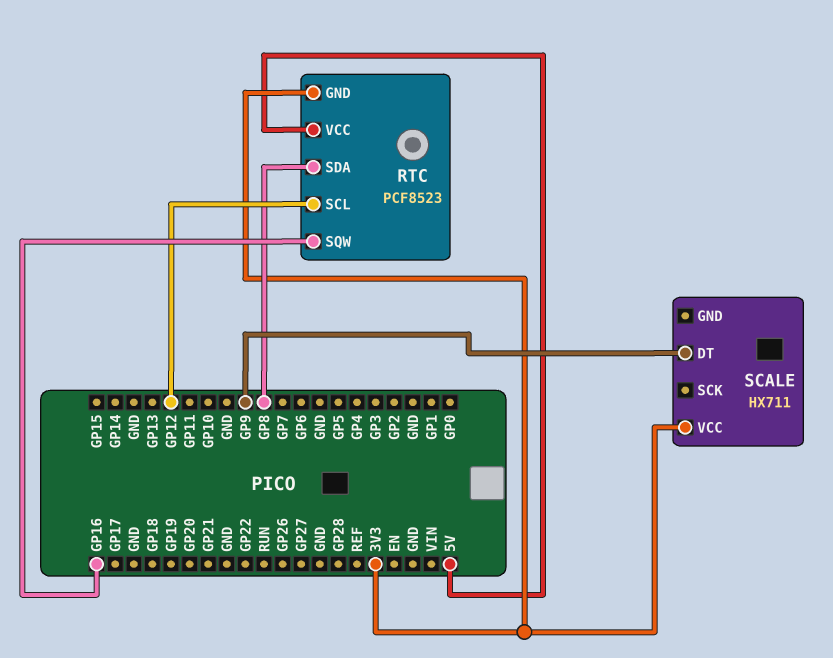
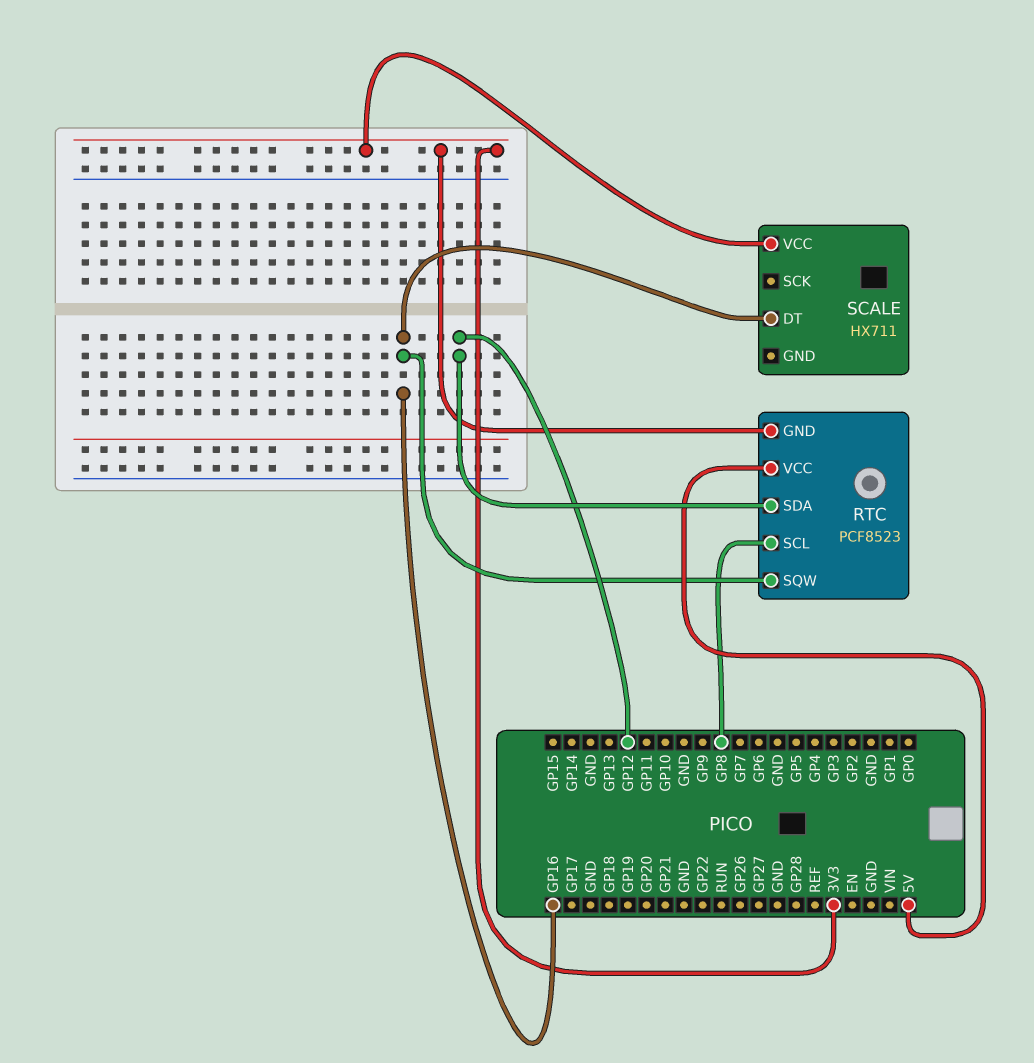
RTC pin SCL: GP12 -> GP8
RTC pin SDA: GP8 -> GP12
SCALE pin DT: GP9 -> GP16

